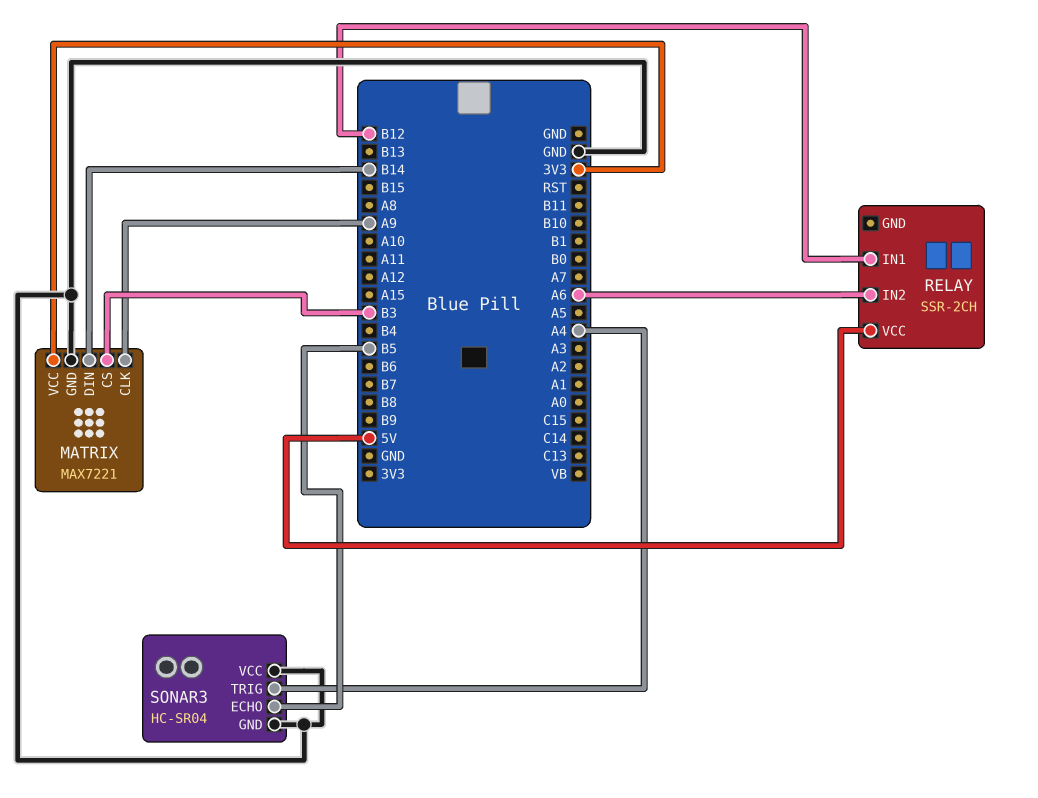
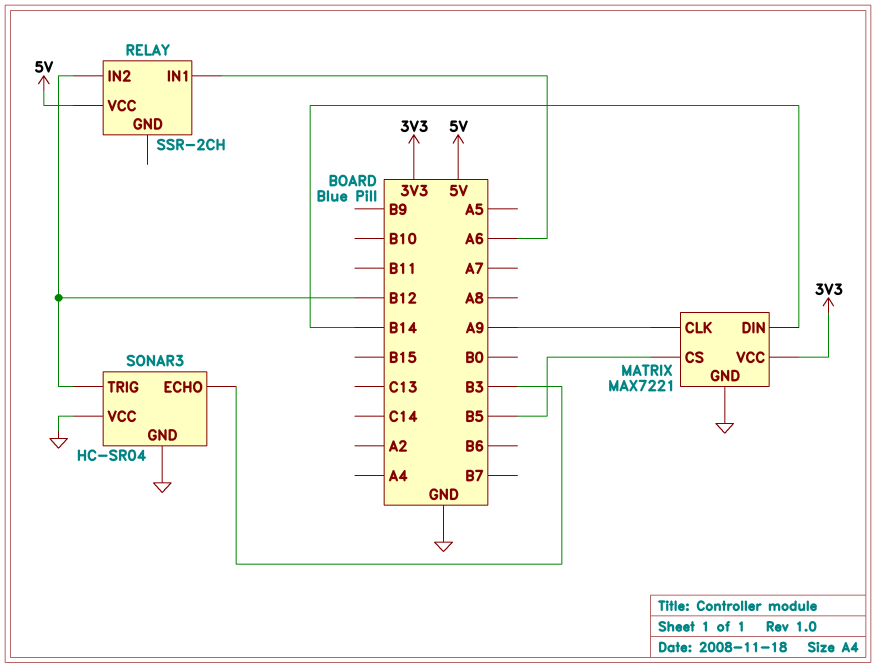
MATRIX pin CS: B3 -> B5
RELAY pin IN1: B12 -> A6
RELAY pin IN2: A6 -> B12
SONAR3 pin ECHO: B5 -> B3
SONAR3 pin TRIG: A4 -> B12

